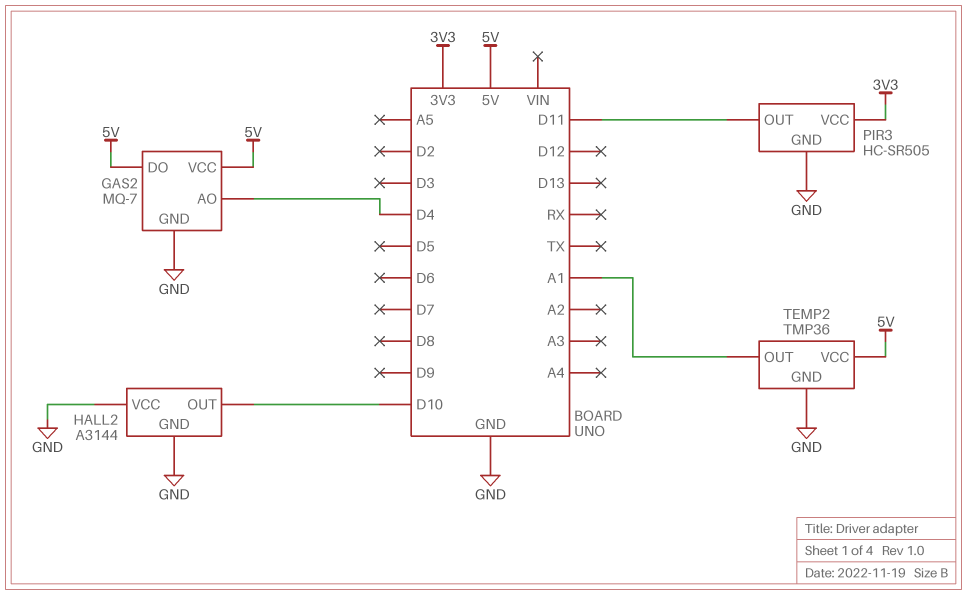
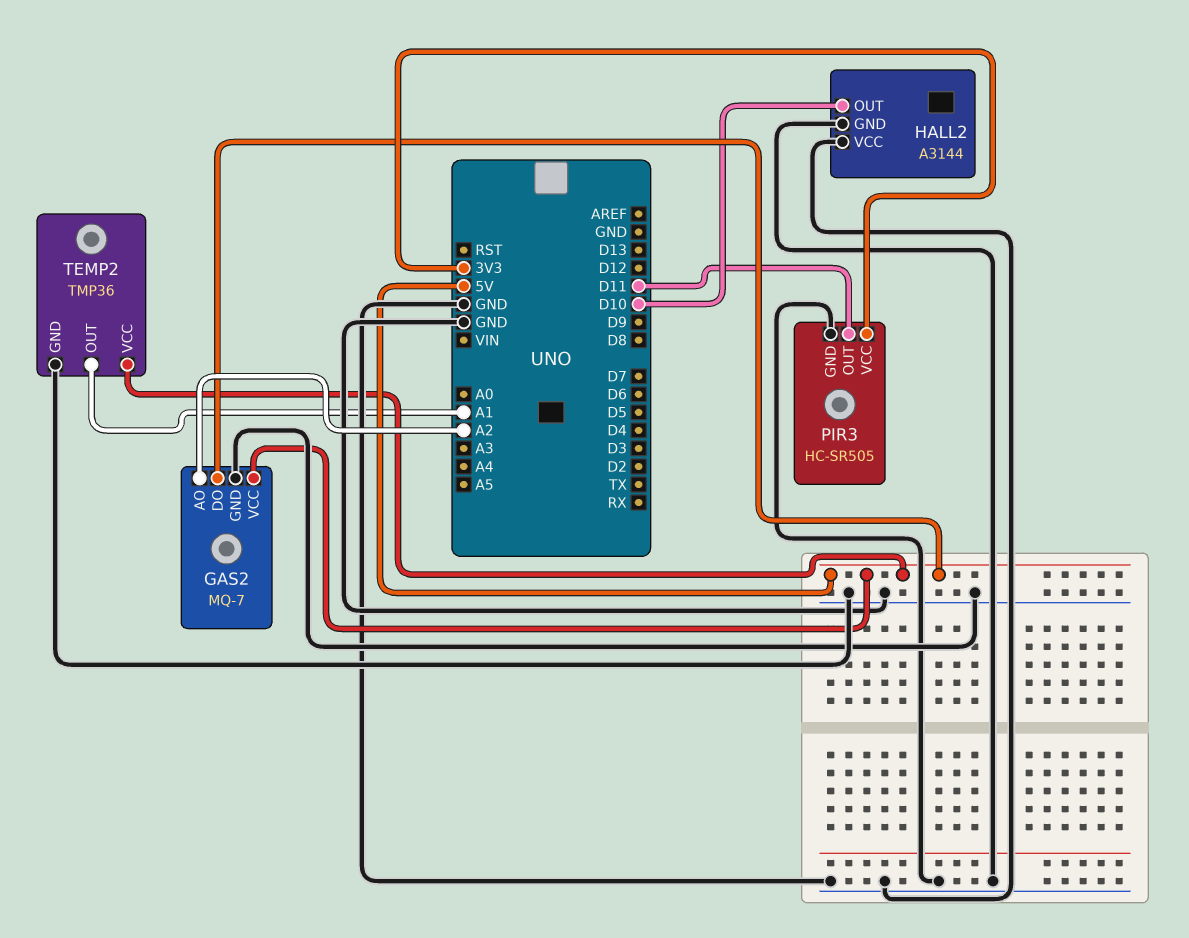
GAS2 pin AO: D4 -> A2

